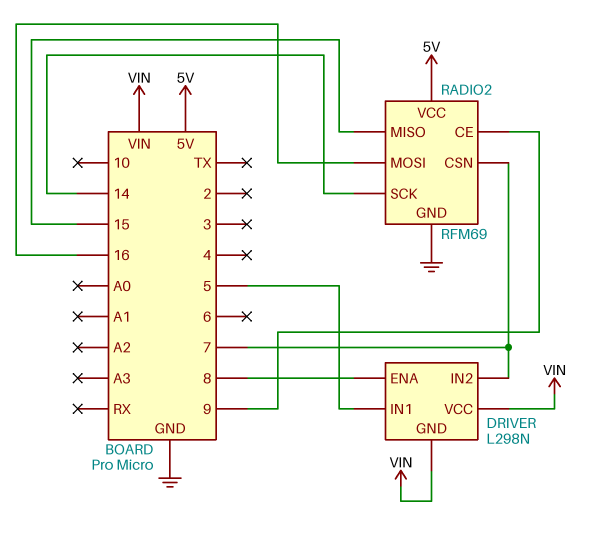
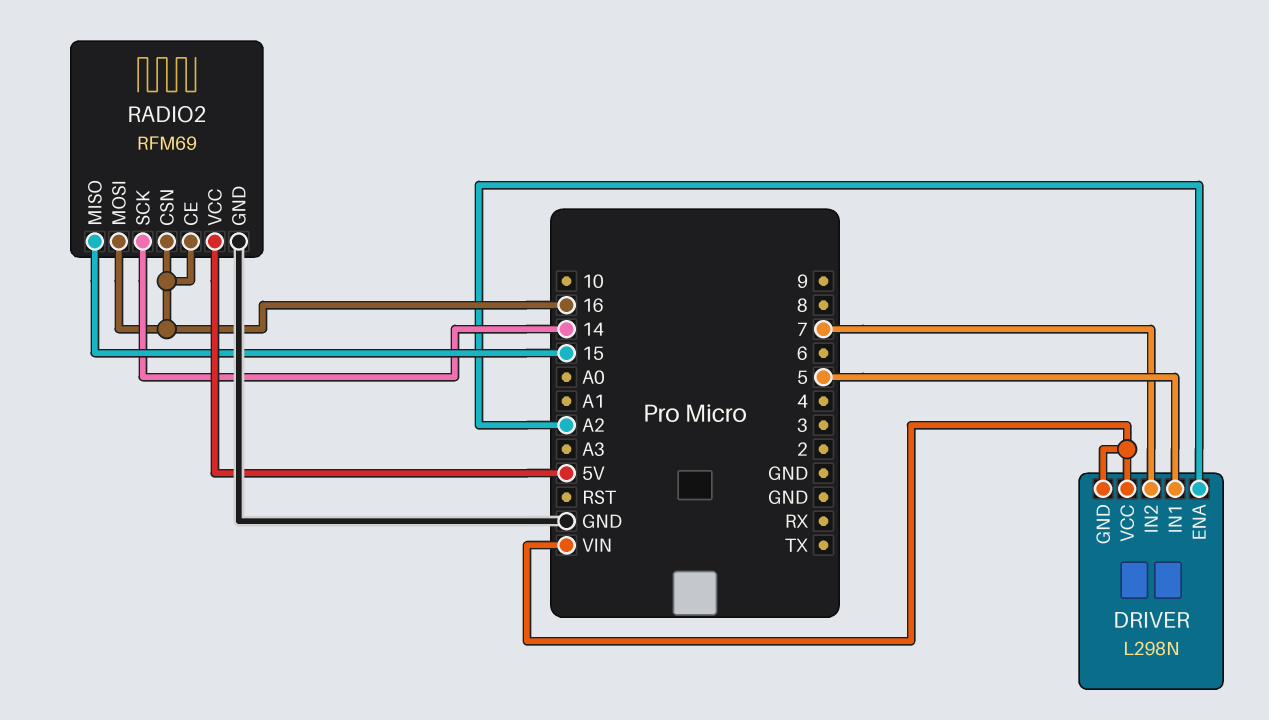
DRIVER pin ENA: 8 -> A2
RADIO2 pin CE: 9 -> 16
RADIO2 pin CSN: 7 -> 16

